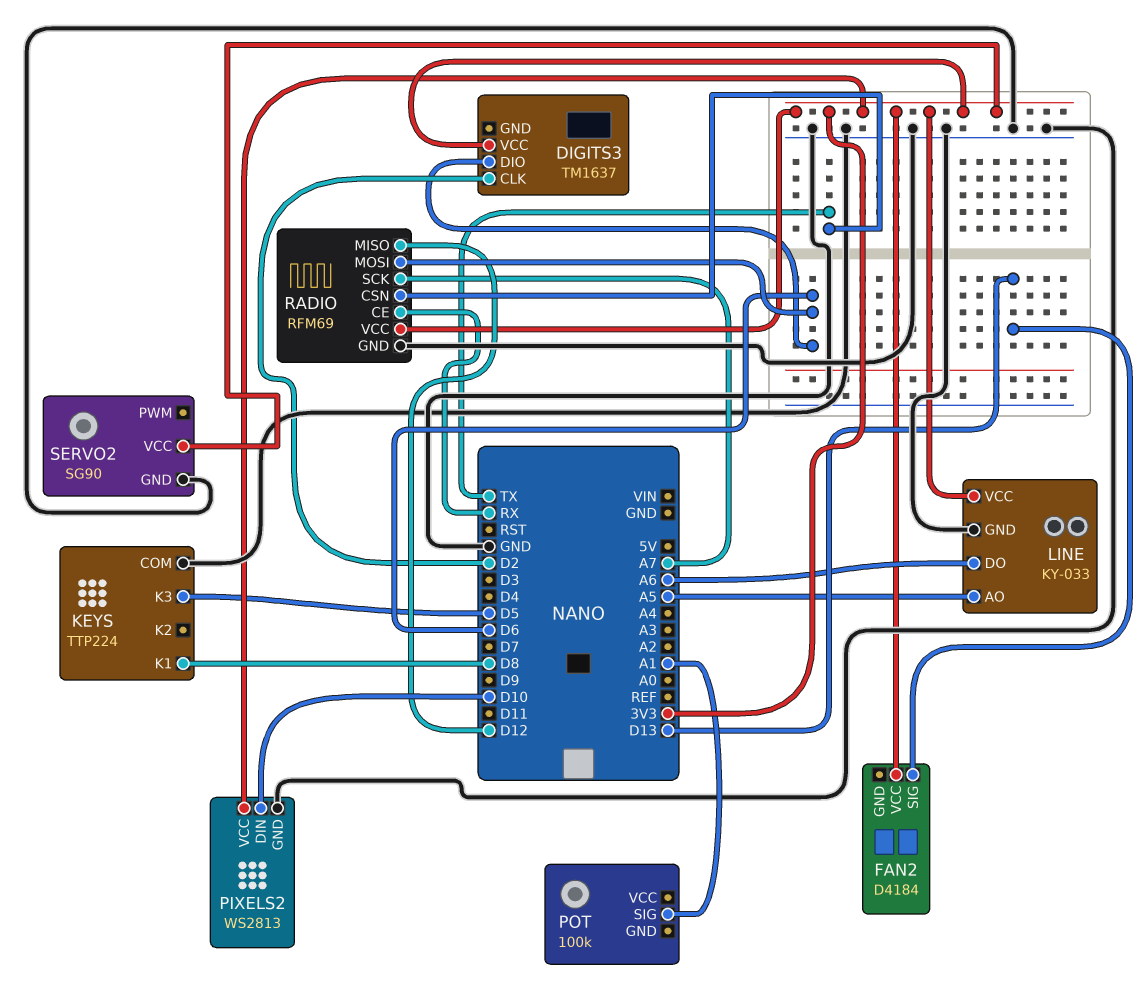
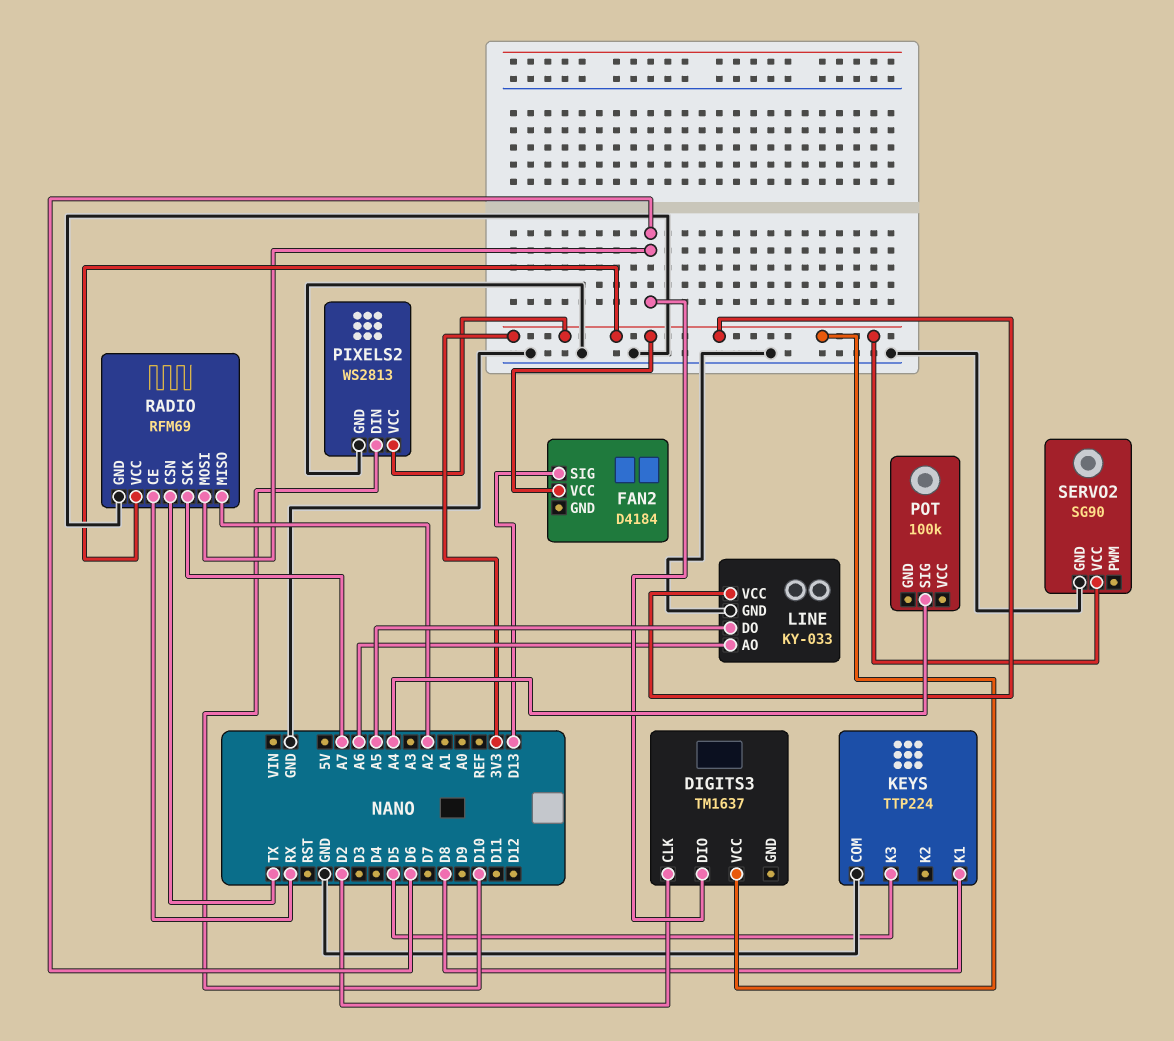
LINE pin AO: A5 -> A6
LINE pin DO: A6 -> A5
POT pin SIG: A1 -> A4
RADIO pin MISO: D12 -> A2

